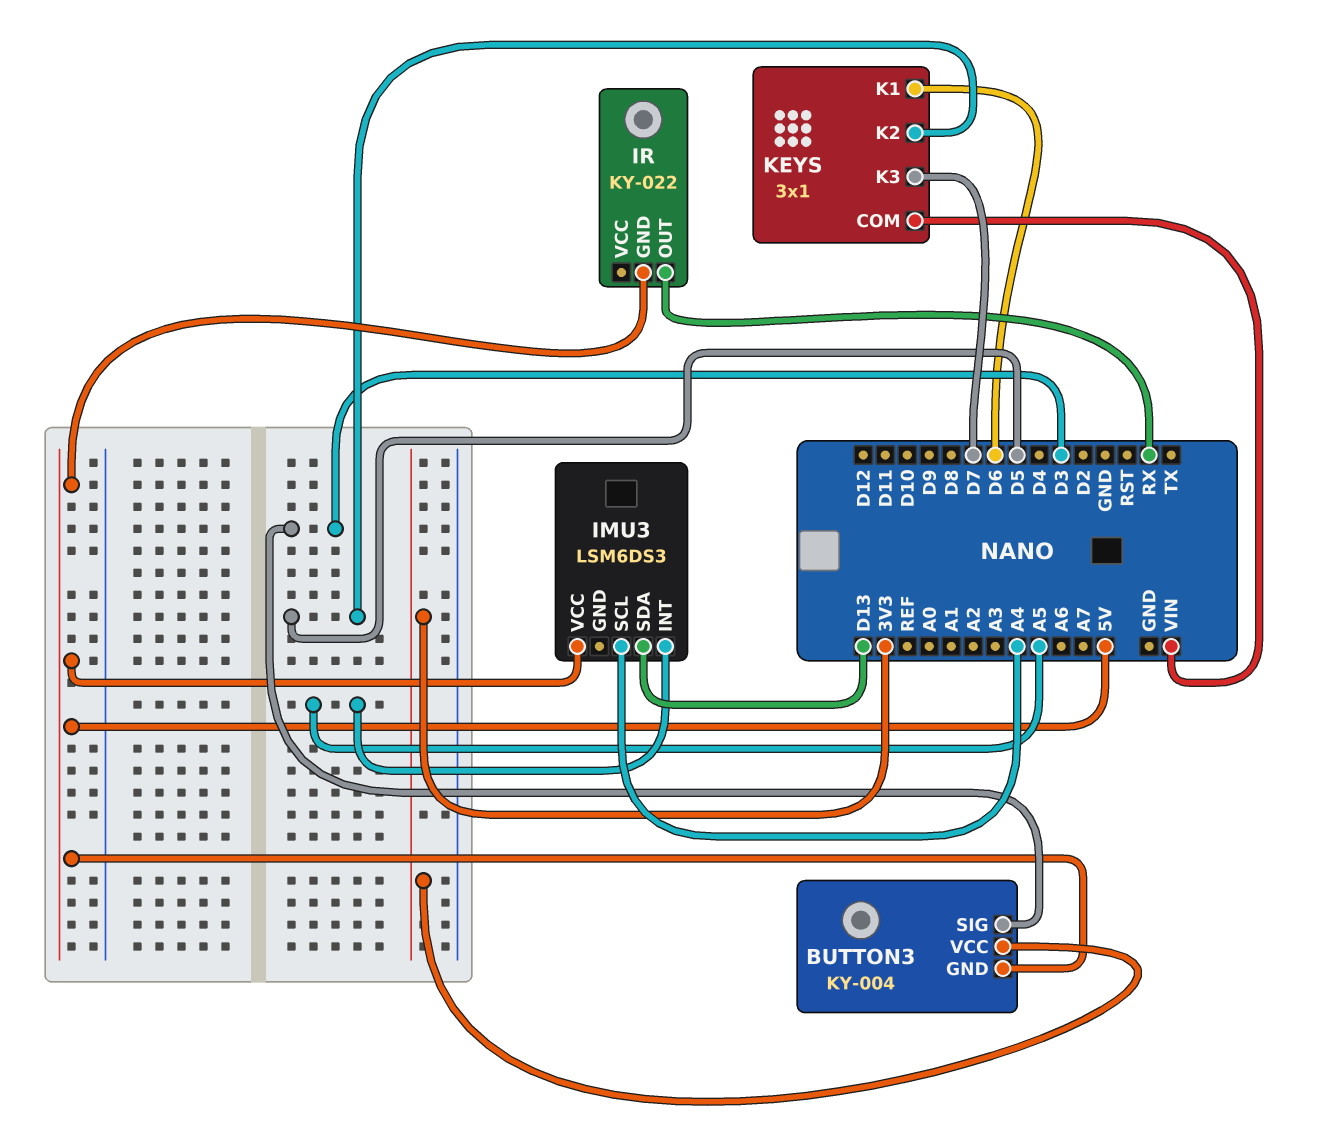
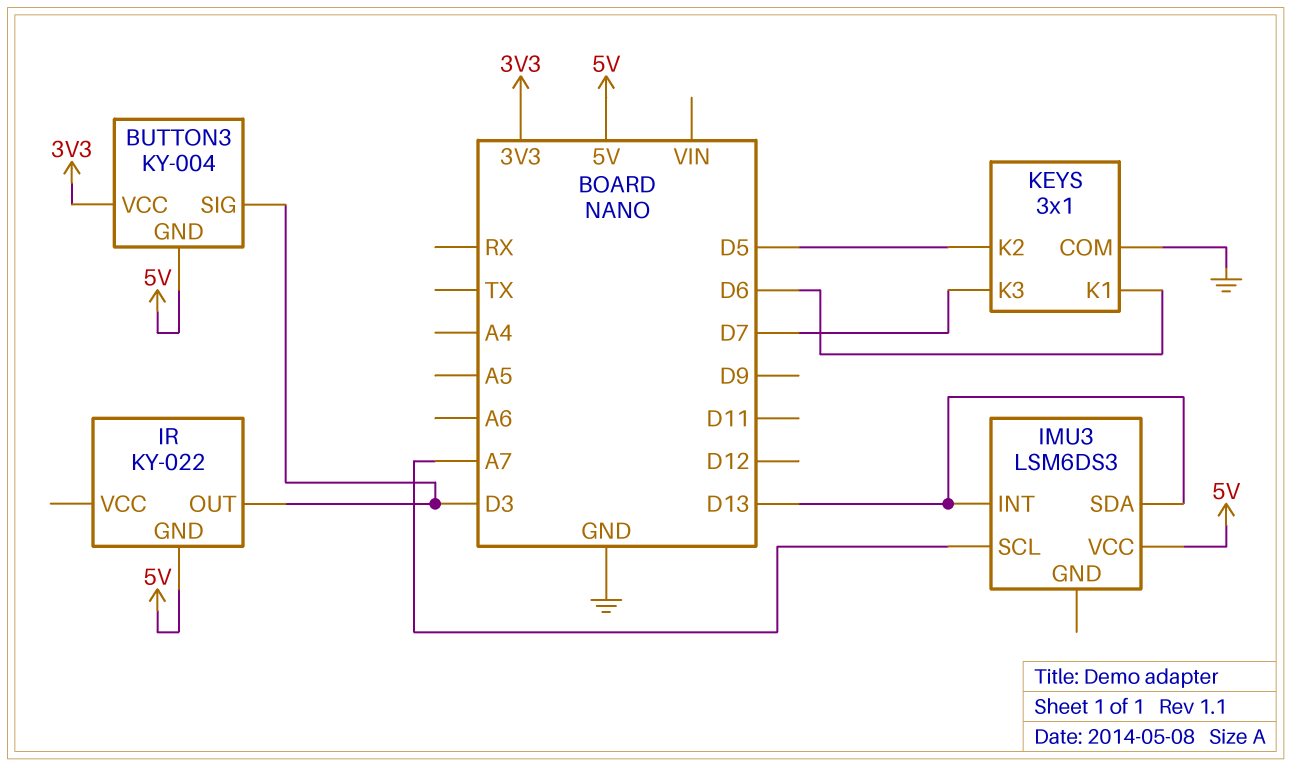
IMU3 pin INT: A5 -> D13
IMU3 pin SCL: A4 -> A7
IR pin OUT: RX -> D3
KEYS pin COM: VIN -> GND

